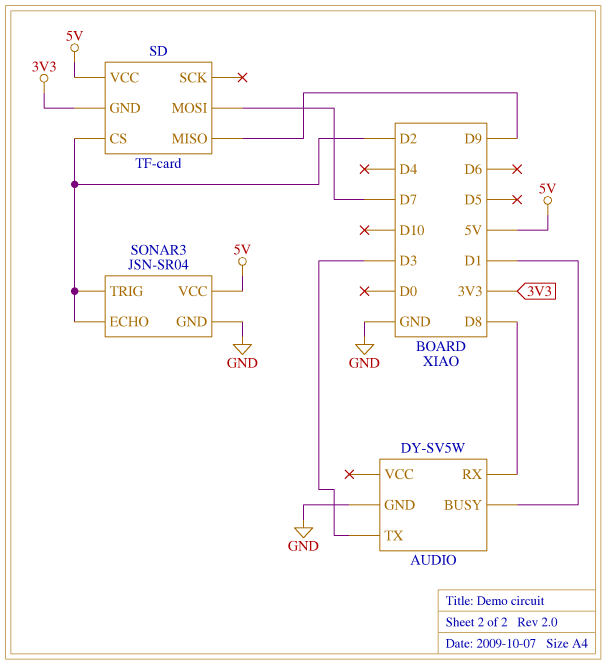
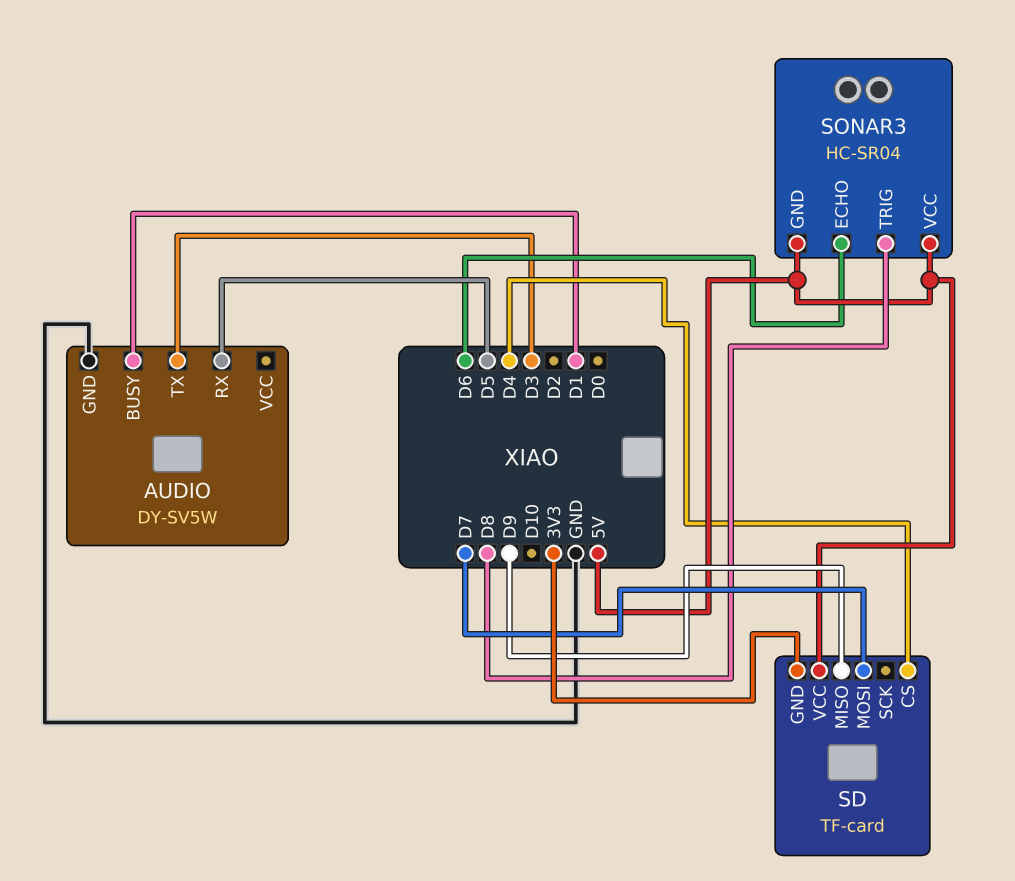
AUDIO pin RX: D8 -> D5
SD pin CS: D2 -> D4
SONAR3: JSN-SR04 -> HC-SR04
SONAR3 pin ECHO: D2 -> D6
SONAR3 pin GND: GND -> 5V
SONAR3 pin TRIG: D2 -> D8

